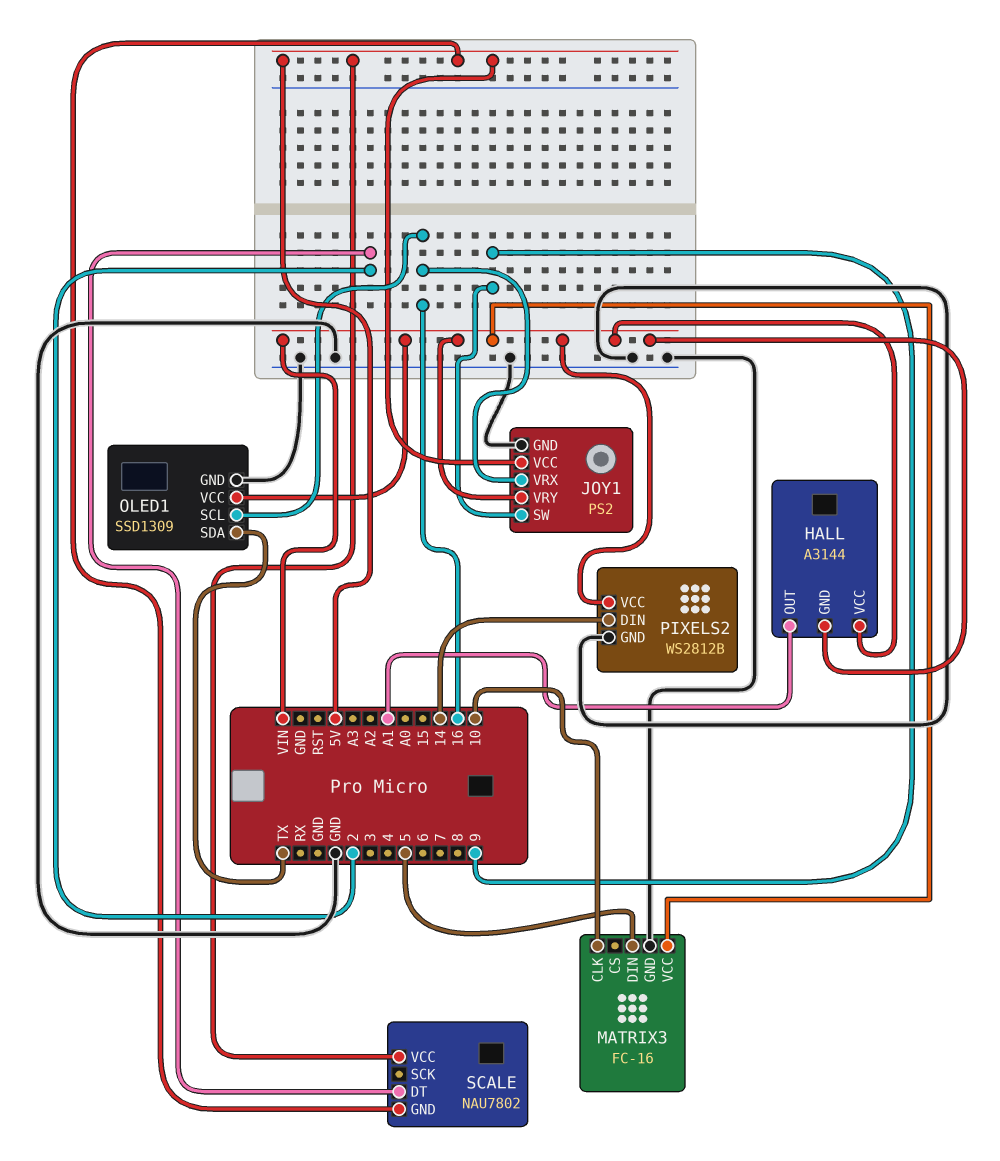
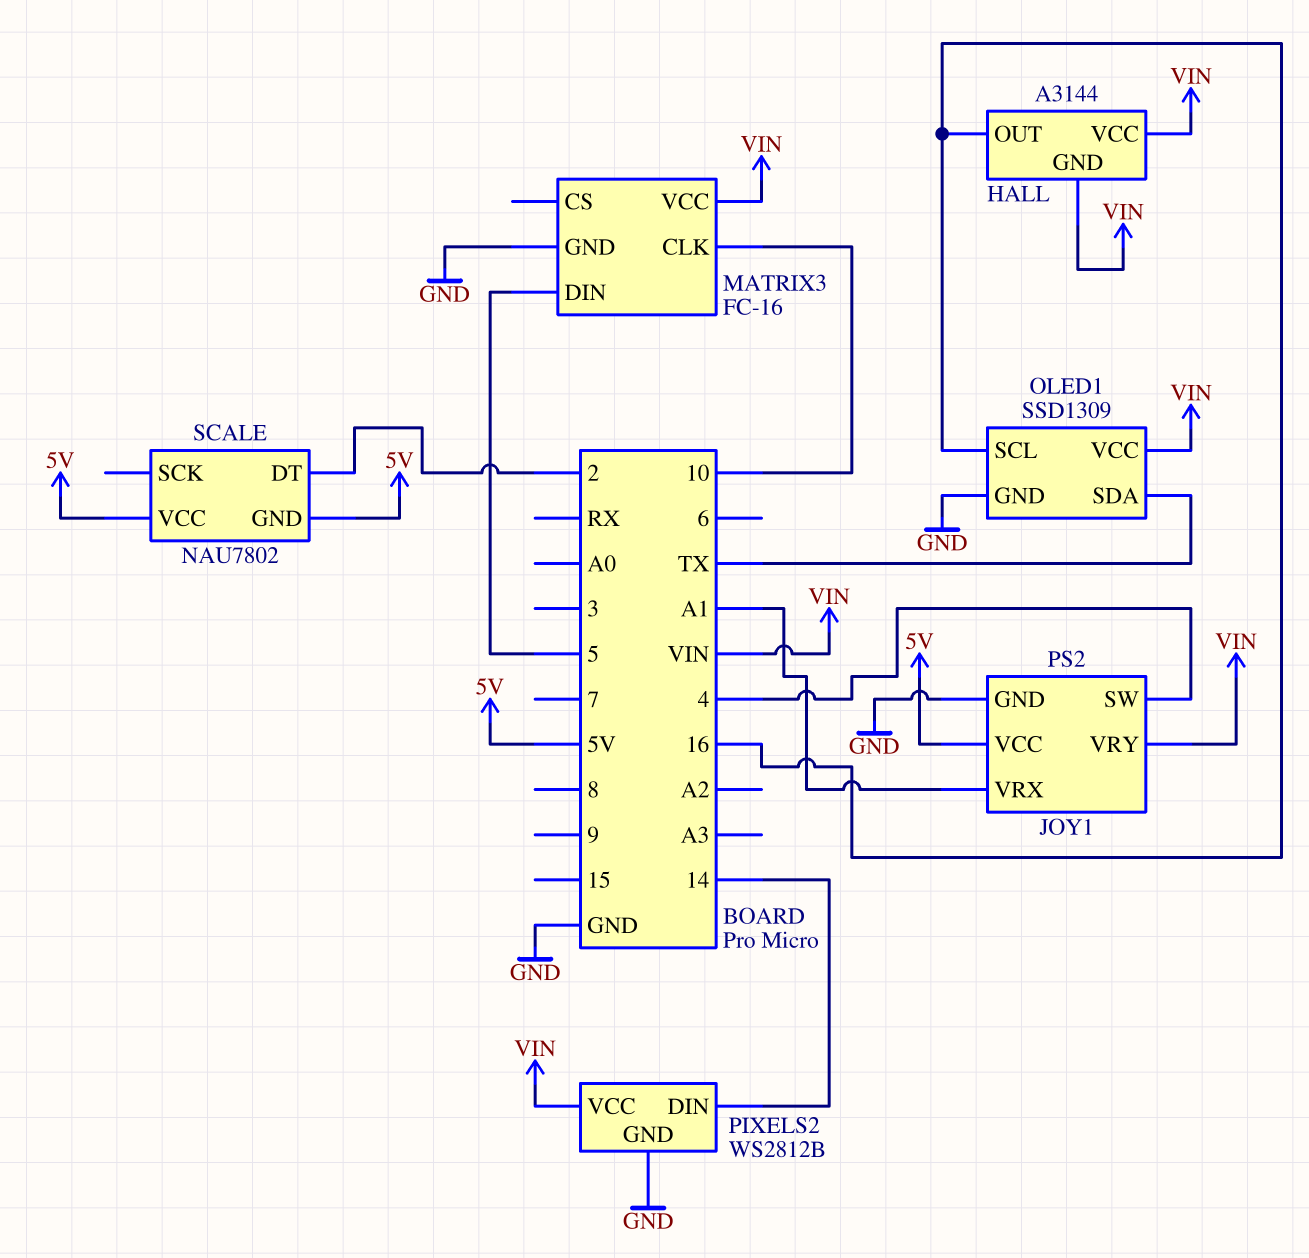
HALL pin OUT: A1 -> 16
JOY1 pin SW: 9 -> 4
JOY1 pin VRX: 16 -> A1

